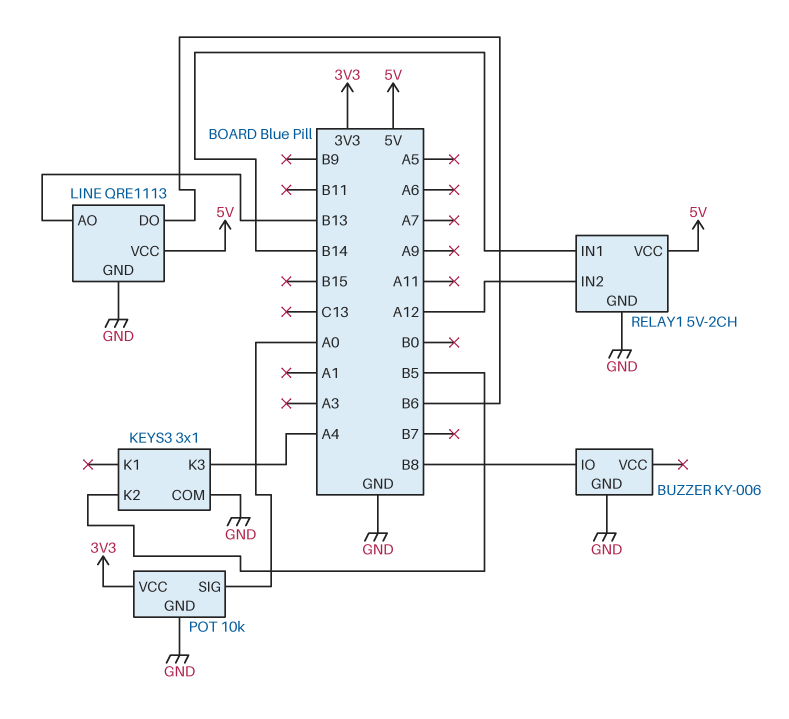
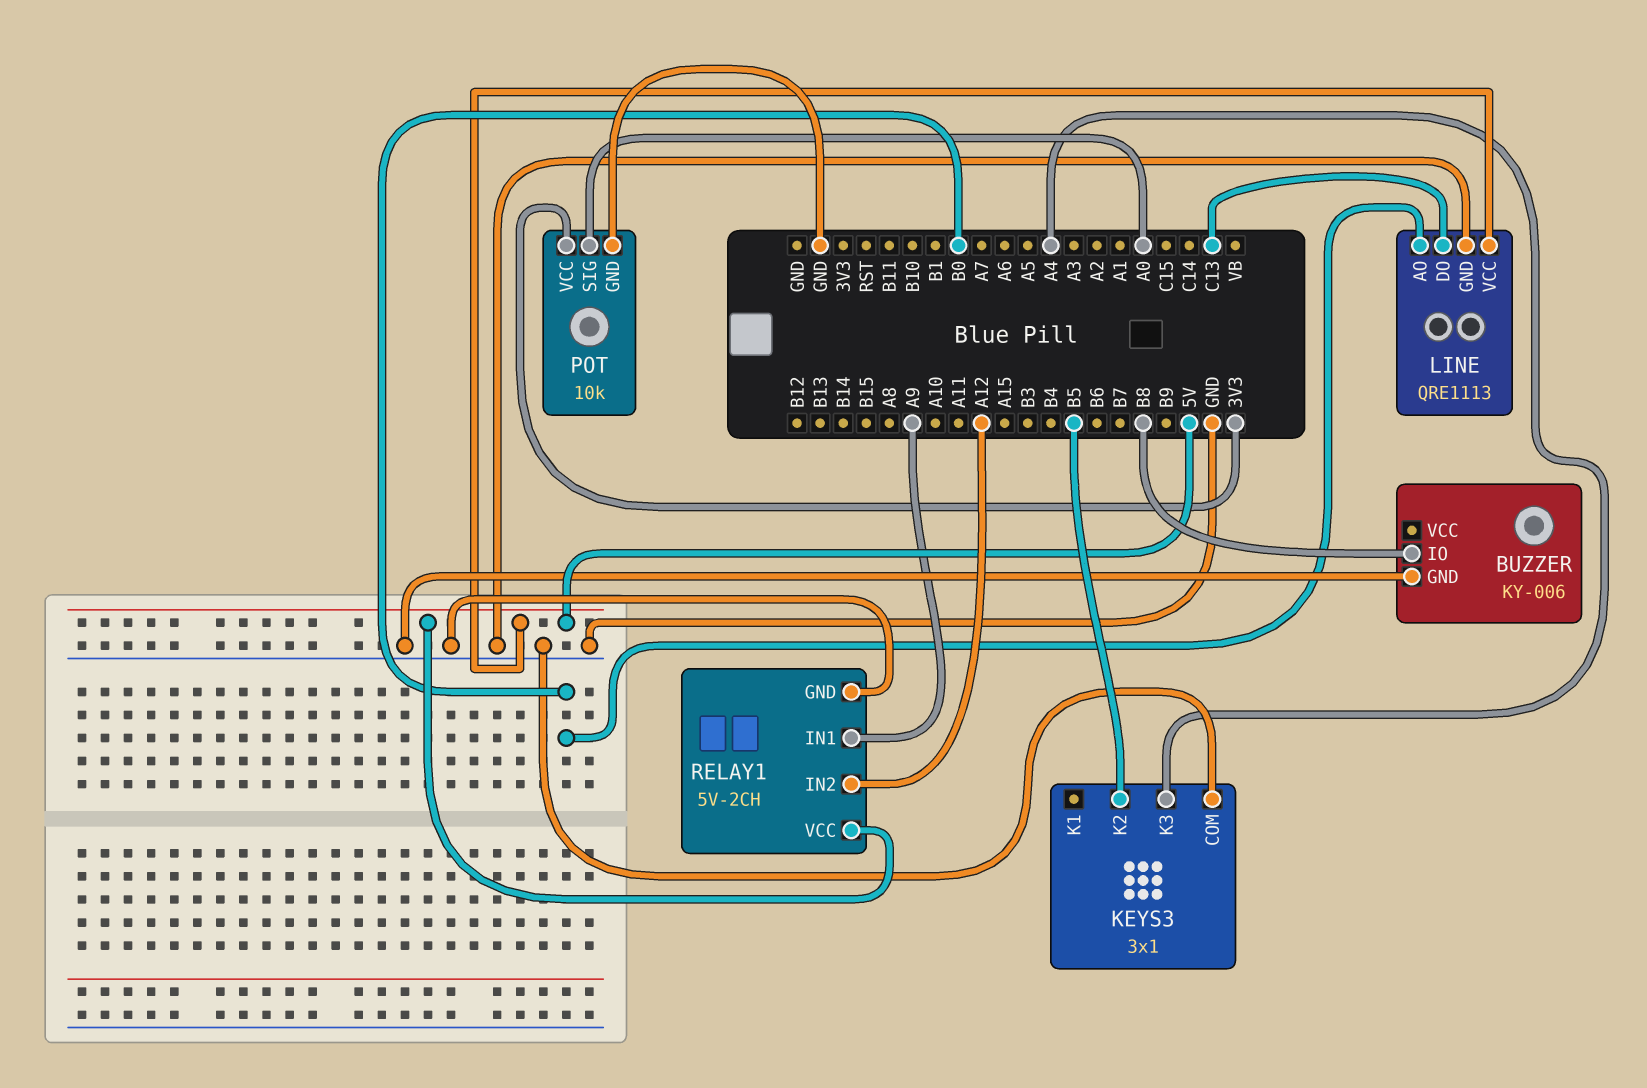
LINE pin AO: B13 -> B0
LINE pin DO: B6 -> C13
RELAY1 pin IN1: B14 -> A9

